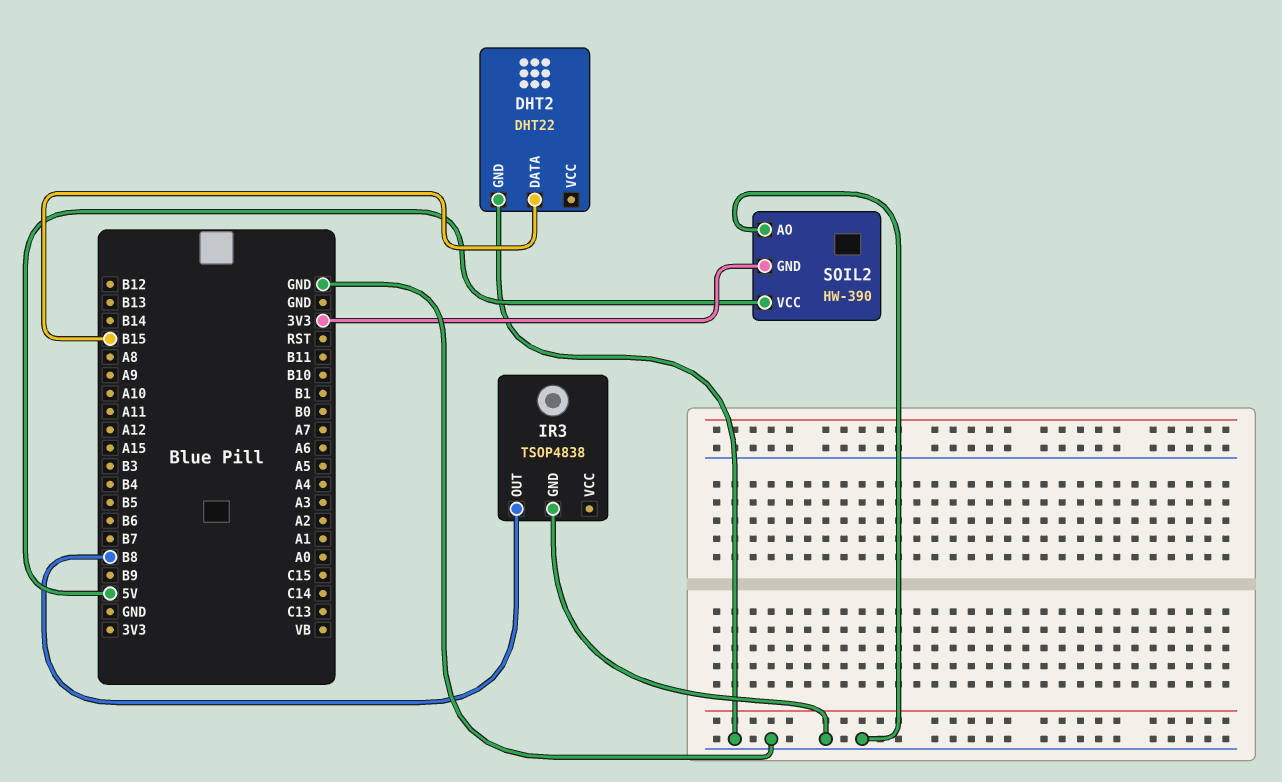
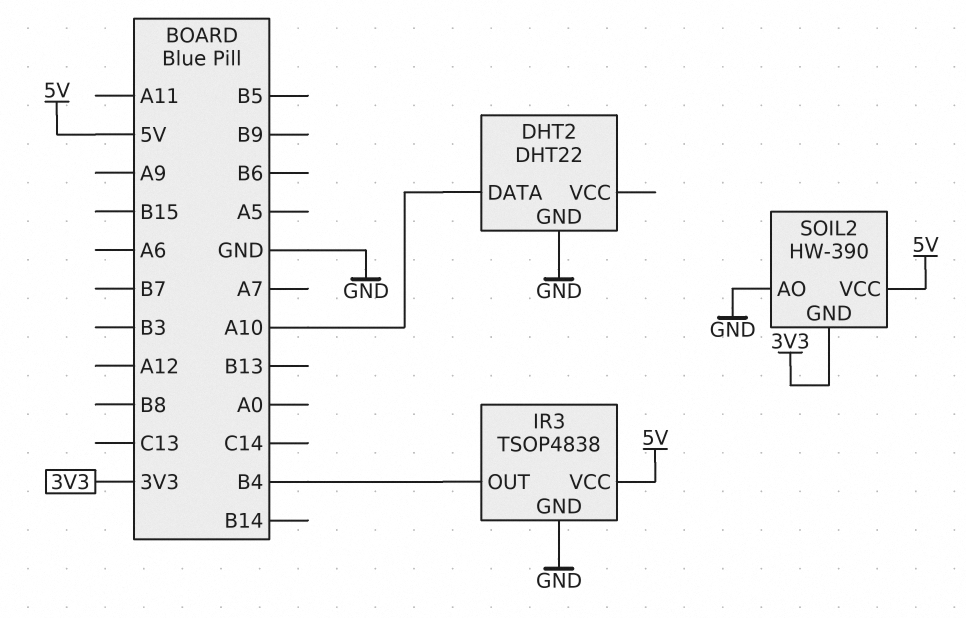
DHT2 pin DATA: B15 -> A10
IR3 pin OUT: B8 -> B4
IR3 pin VCC: none -> 5V

